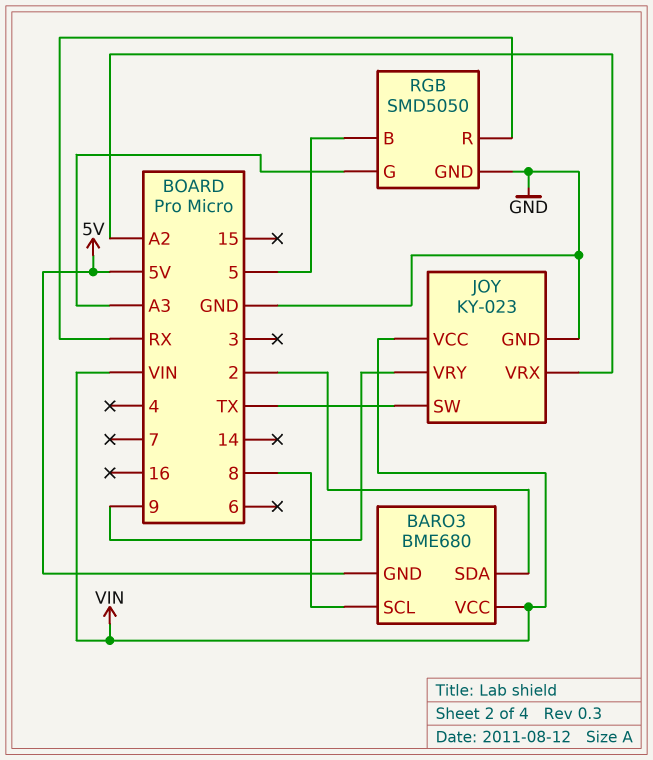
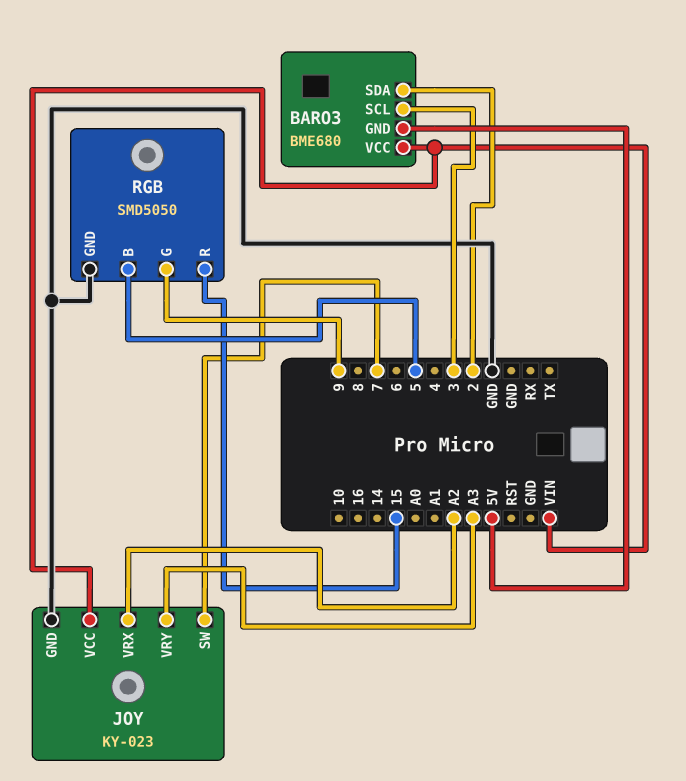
BARO3 pin SCL: 8 -> 3
JOY pin SW: TX -> 7
JOY pin VRY: 9 -> A3
RGB pin G: A3 -> 9
RGB pin R: RX -> 15

